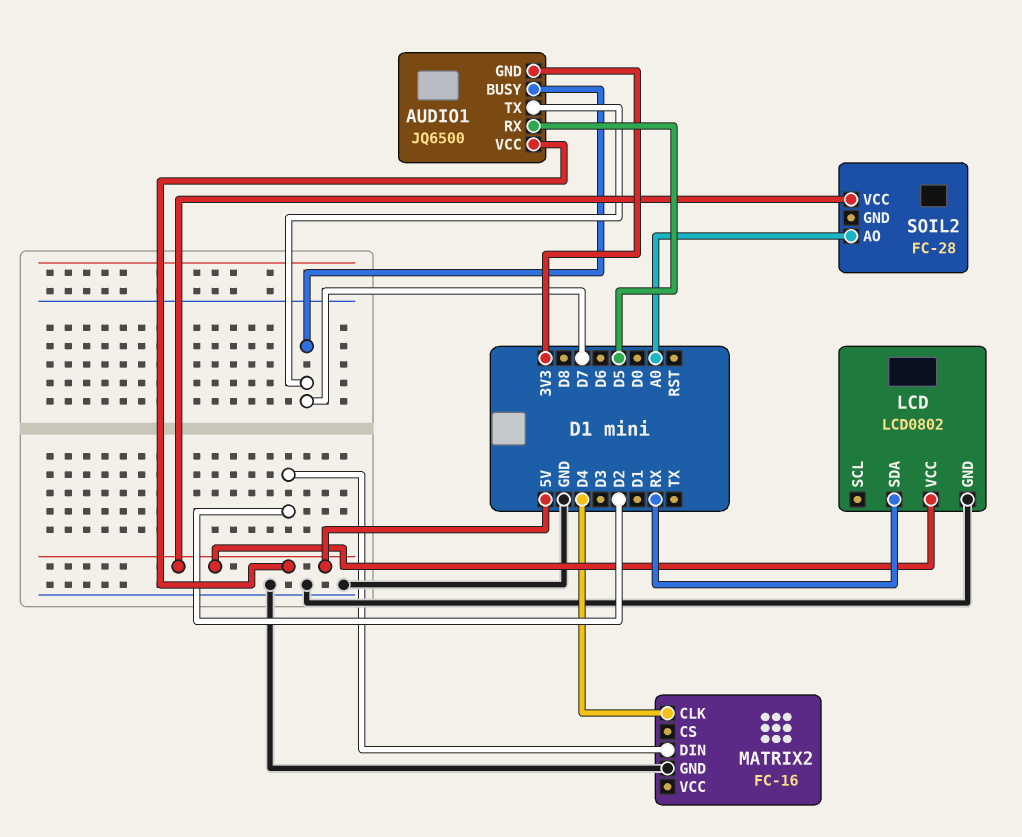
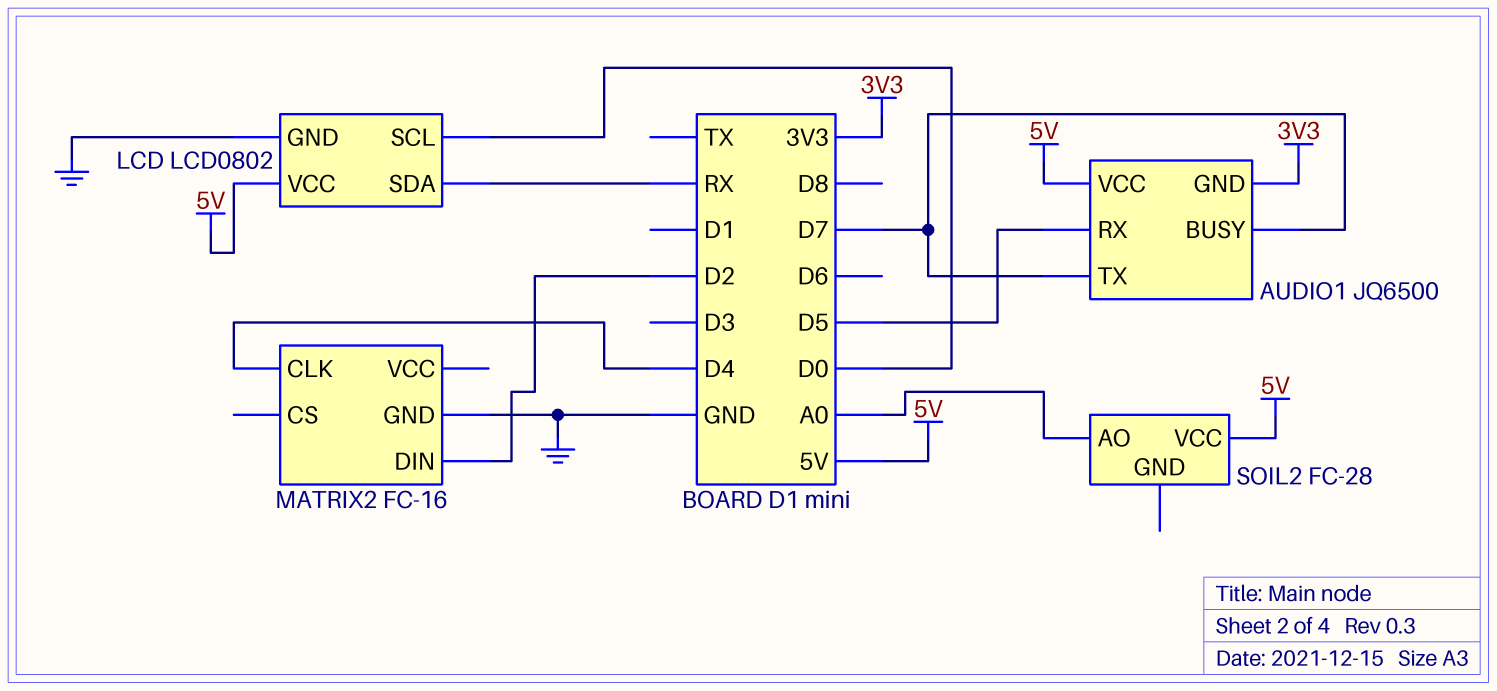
LCD pin SCL: none -> D0

